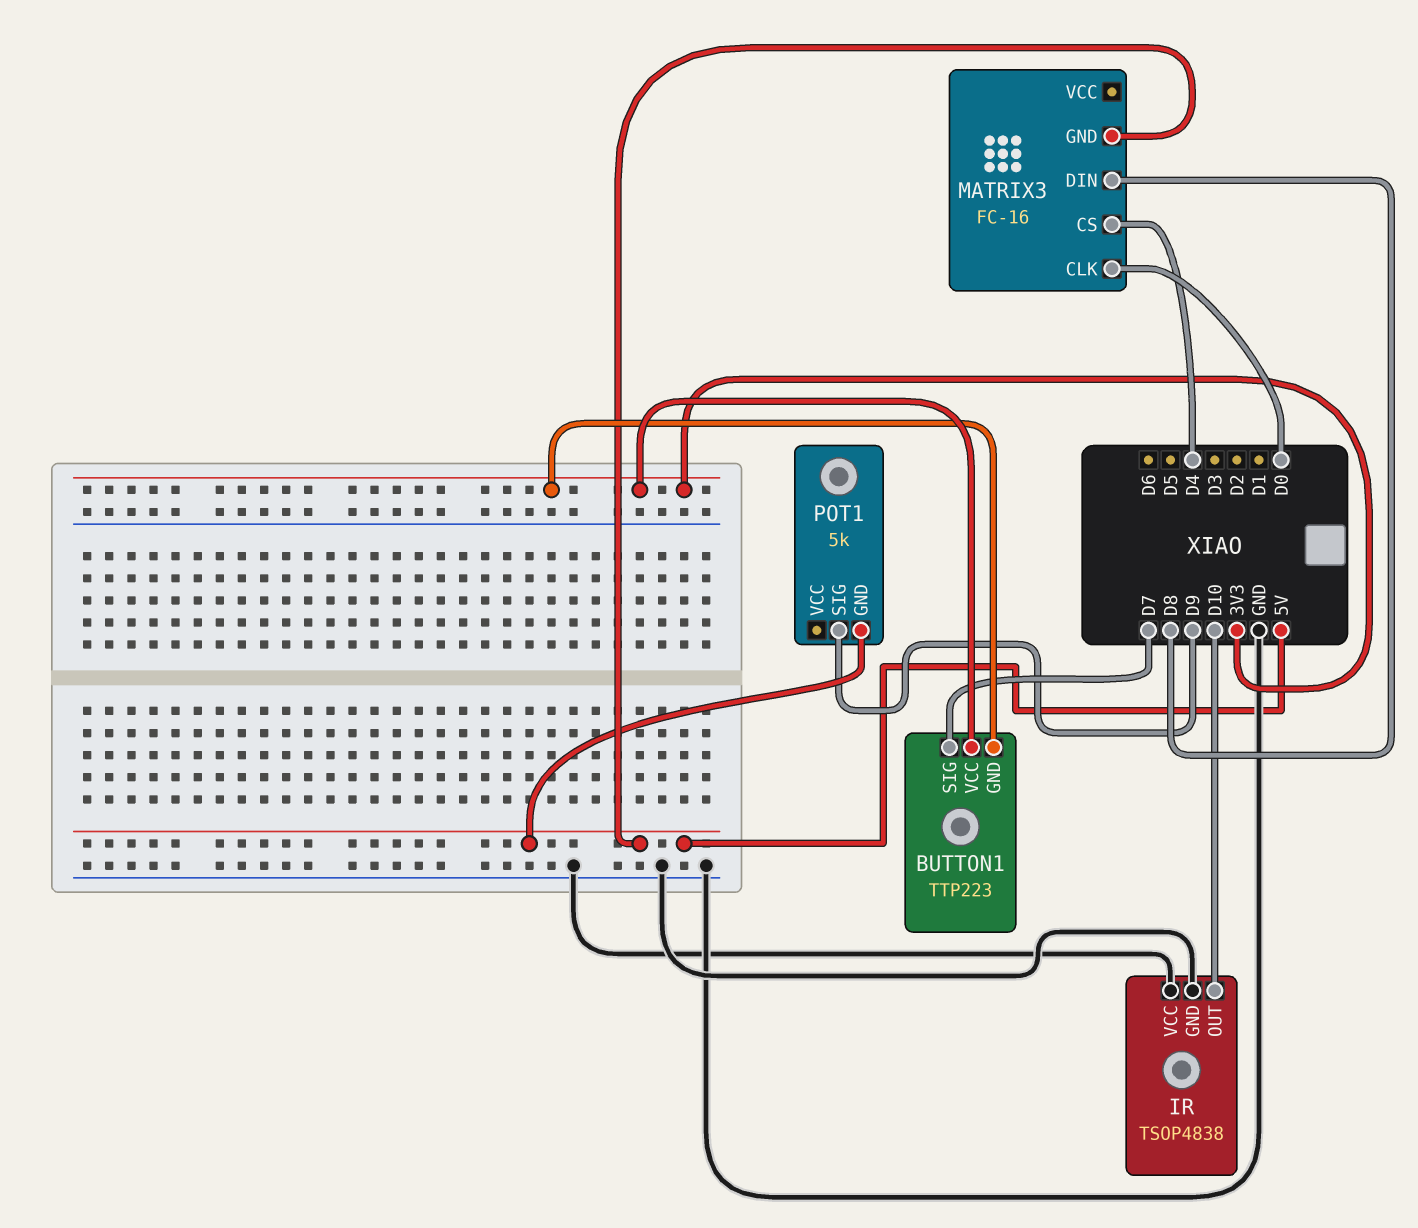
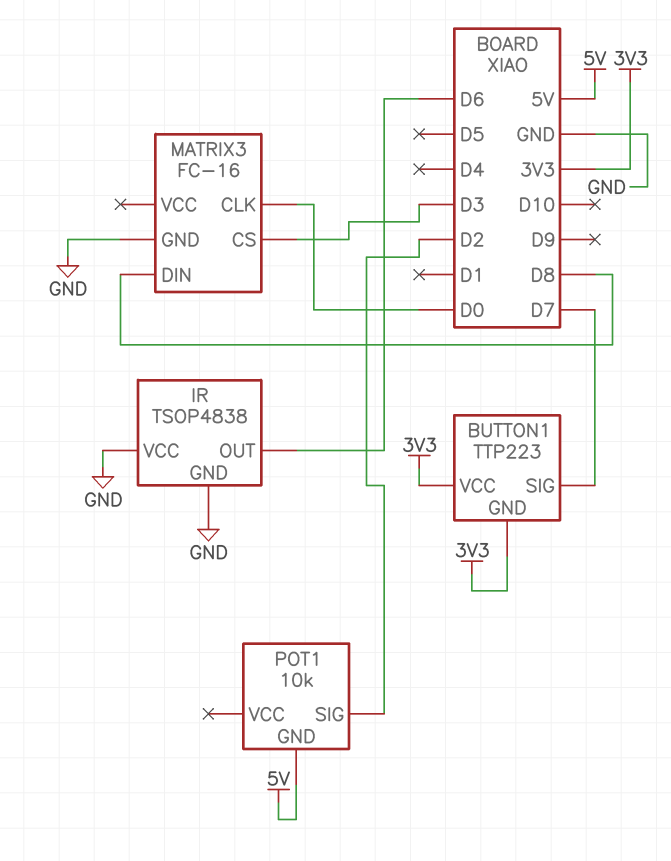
IR pin OUT: D10 -> D6
MATRIX3 pin CS: D4 -> D3
MATRIX3 pin GND: 5V -> GND
POT1: 5k -> 10k
POT1 pin SIG: D9 -> D2

